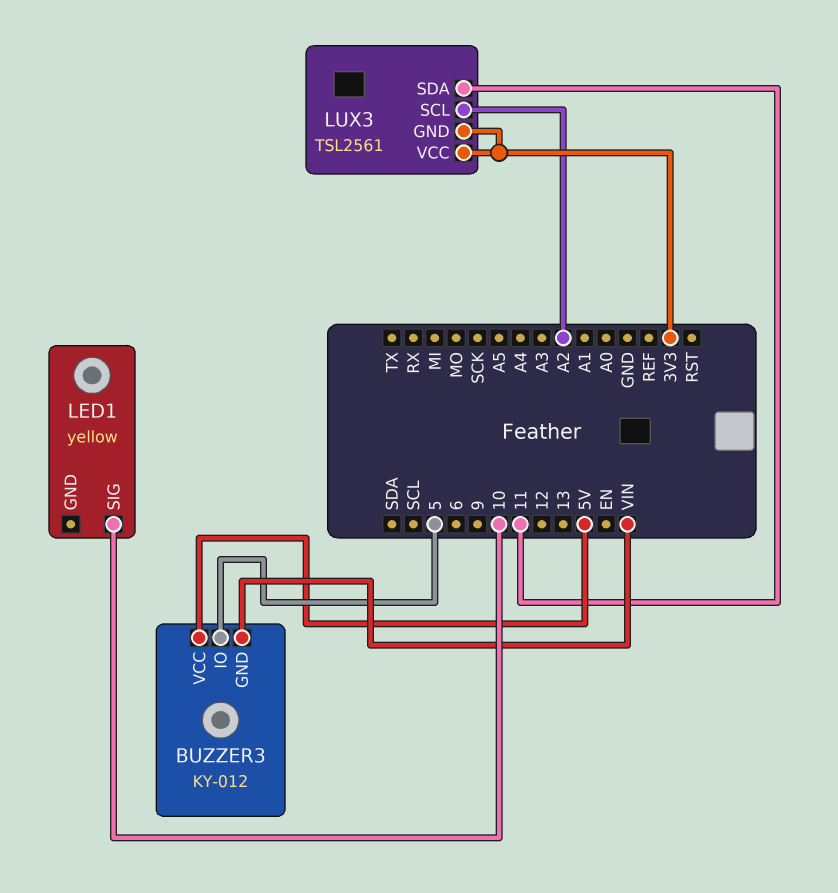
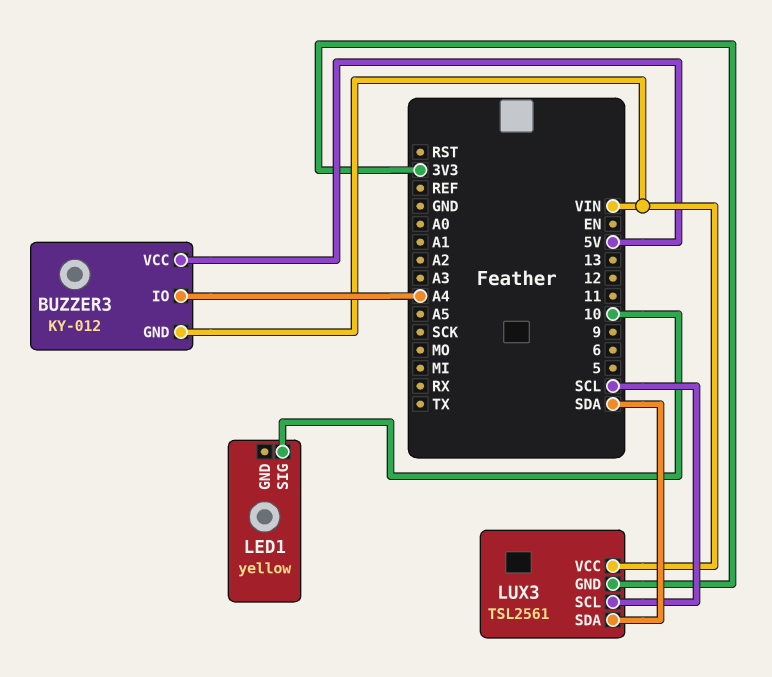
BUZZER3 pin IO: 5 -> A4
LUX3 pin SCL: A2 -> SCL
LUX3 pin SDA: 11 -> SDA
LUX3 pin VCC: 3V3 -> VIN

